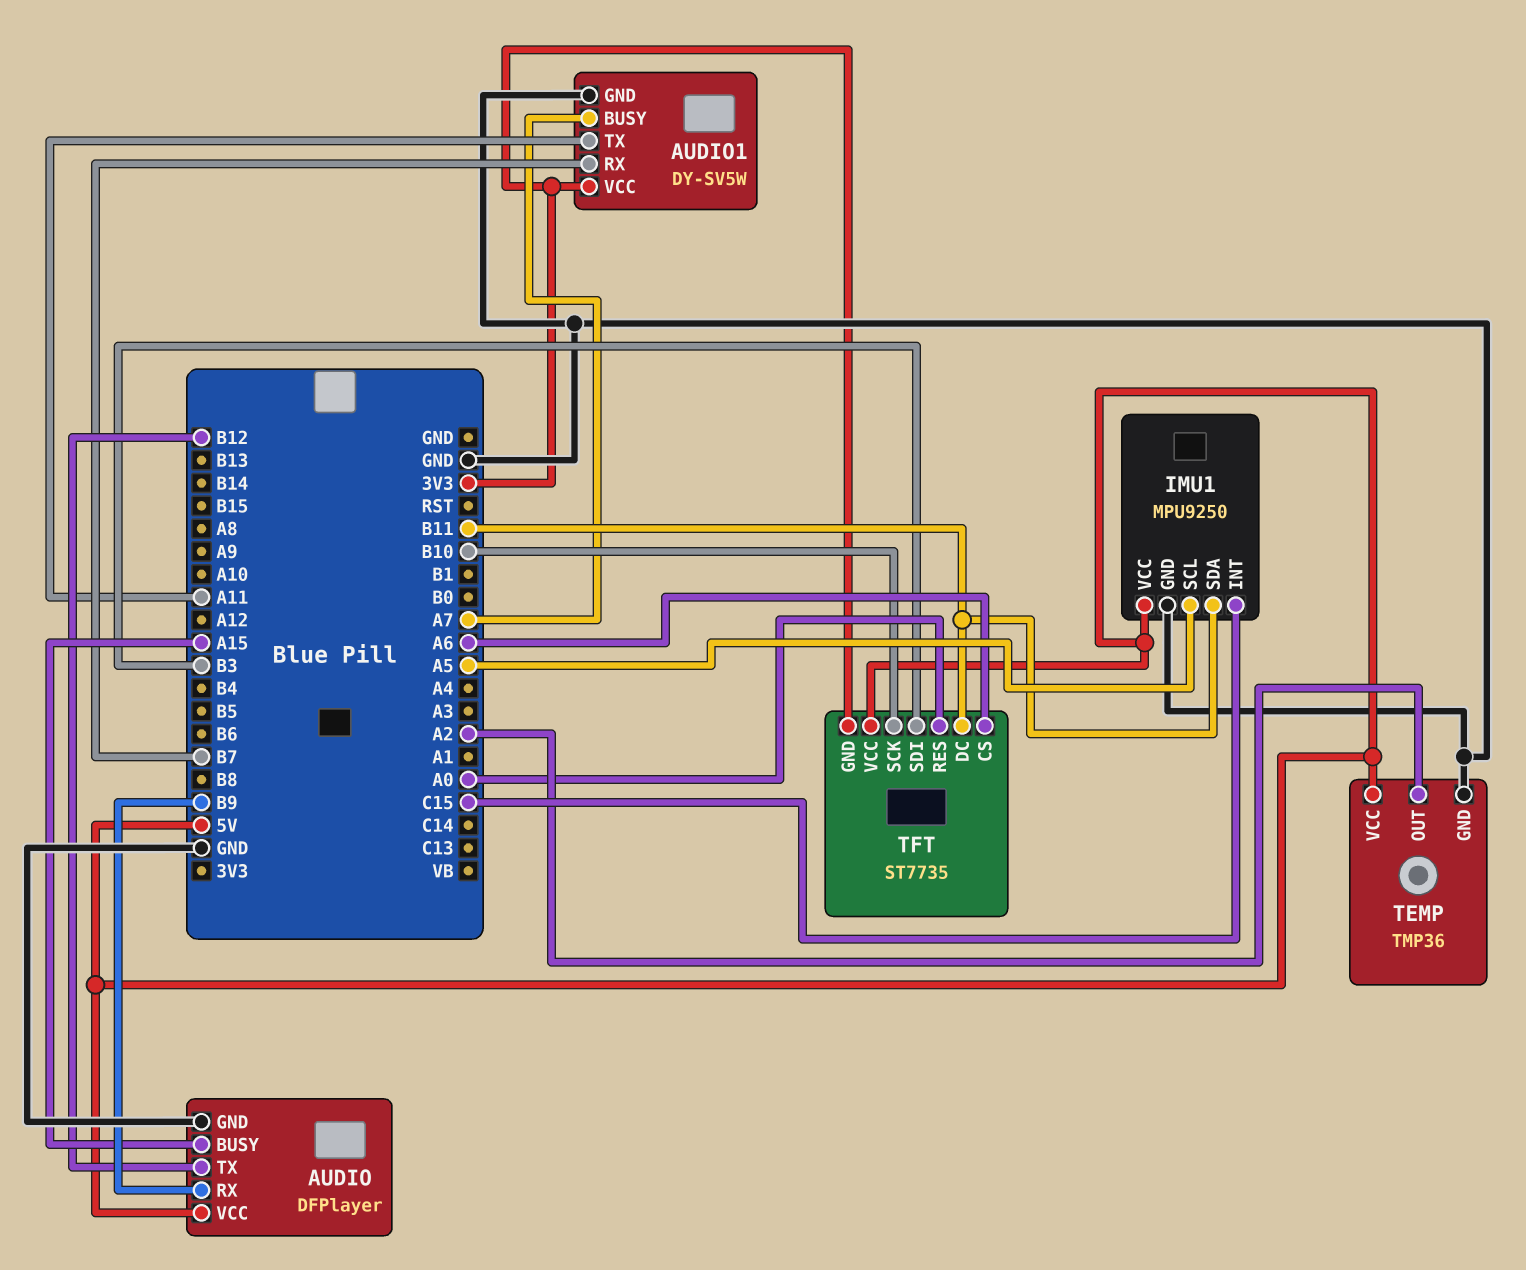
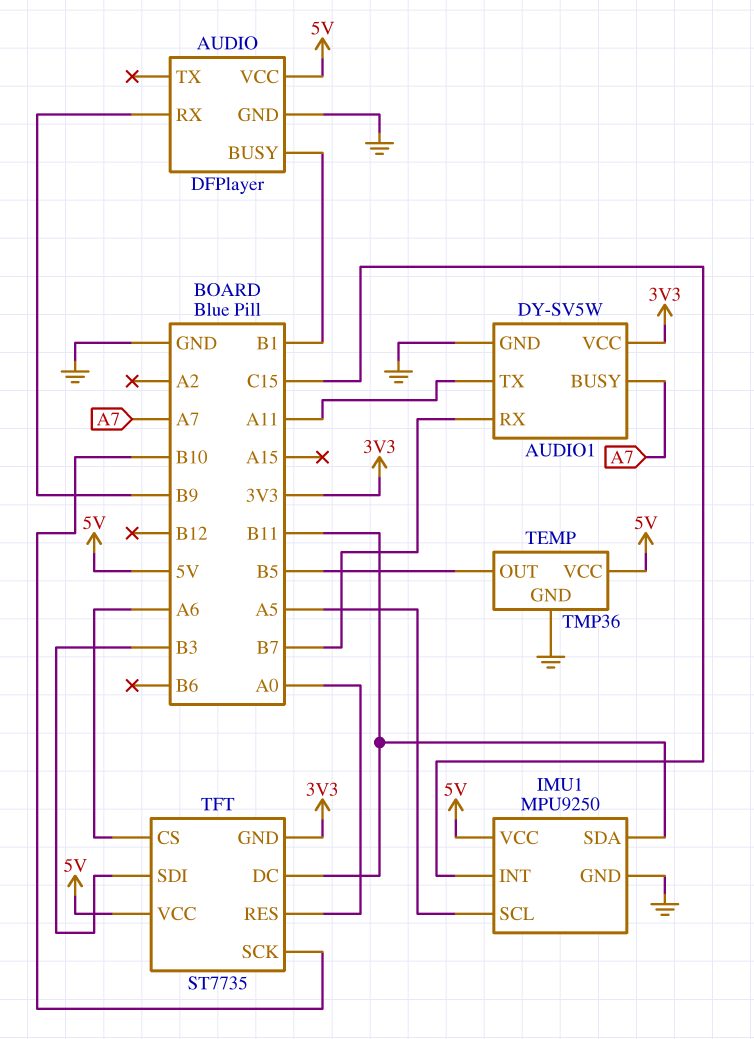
AUDIO pin BUSY: A15 -> B1
AUDIO pin TX: B12 -> none
TEMP pin OUT: A2 -> B5

